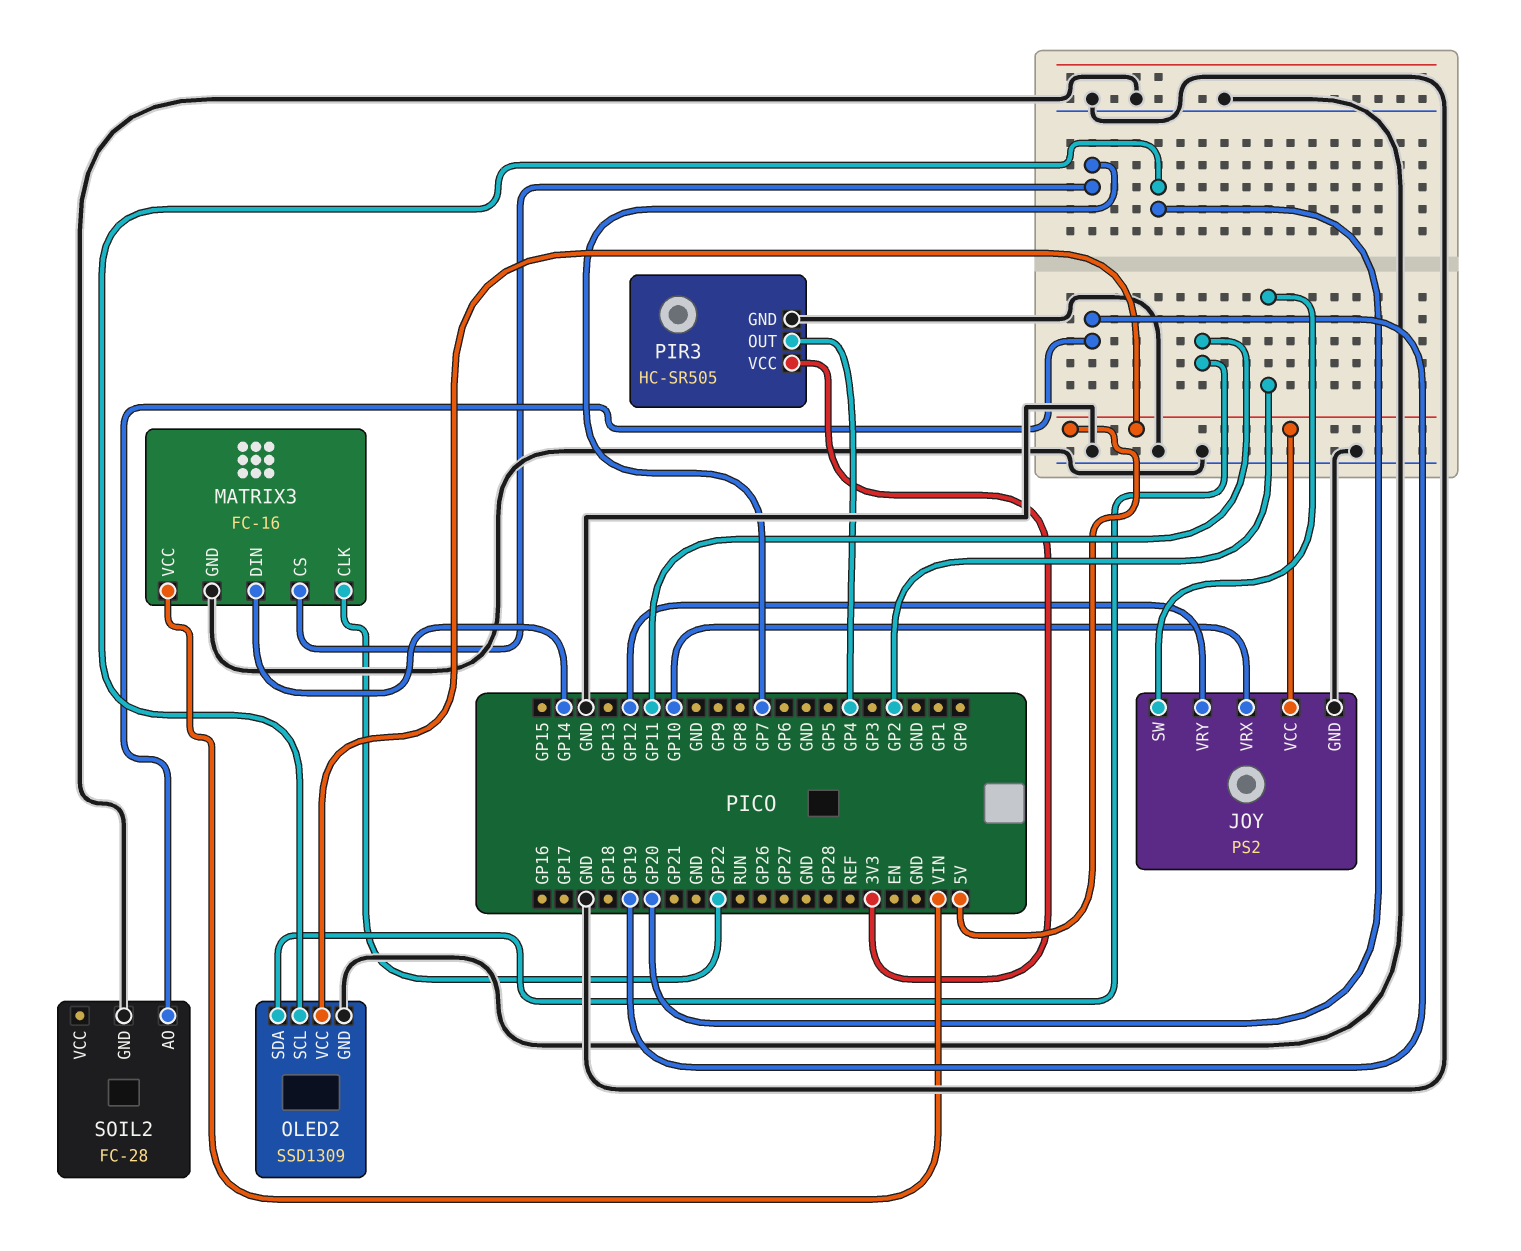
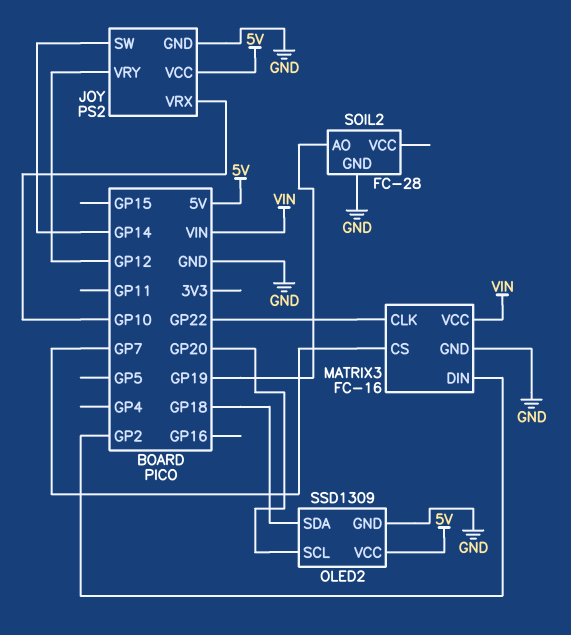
JOY pin SW: GP2 -> GP14
MATRIX3 pin DIN: GP14 -> GP2
OLED2 pin SDA: GP11 -> GP18
PIR3: HC-SR505 -> none
PIR3 pin GND: GND -> none
PIR3 pin OUT: GP4 -> none
PIR3 pin VCC: 3V3 -> none

